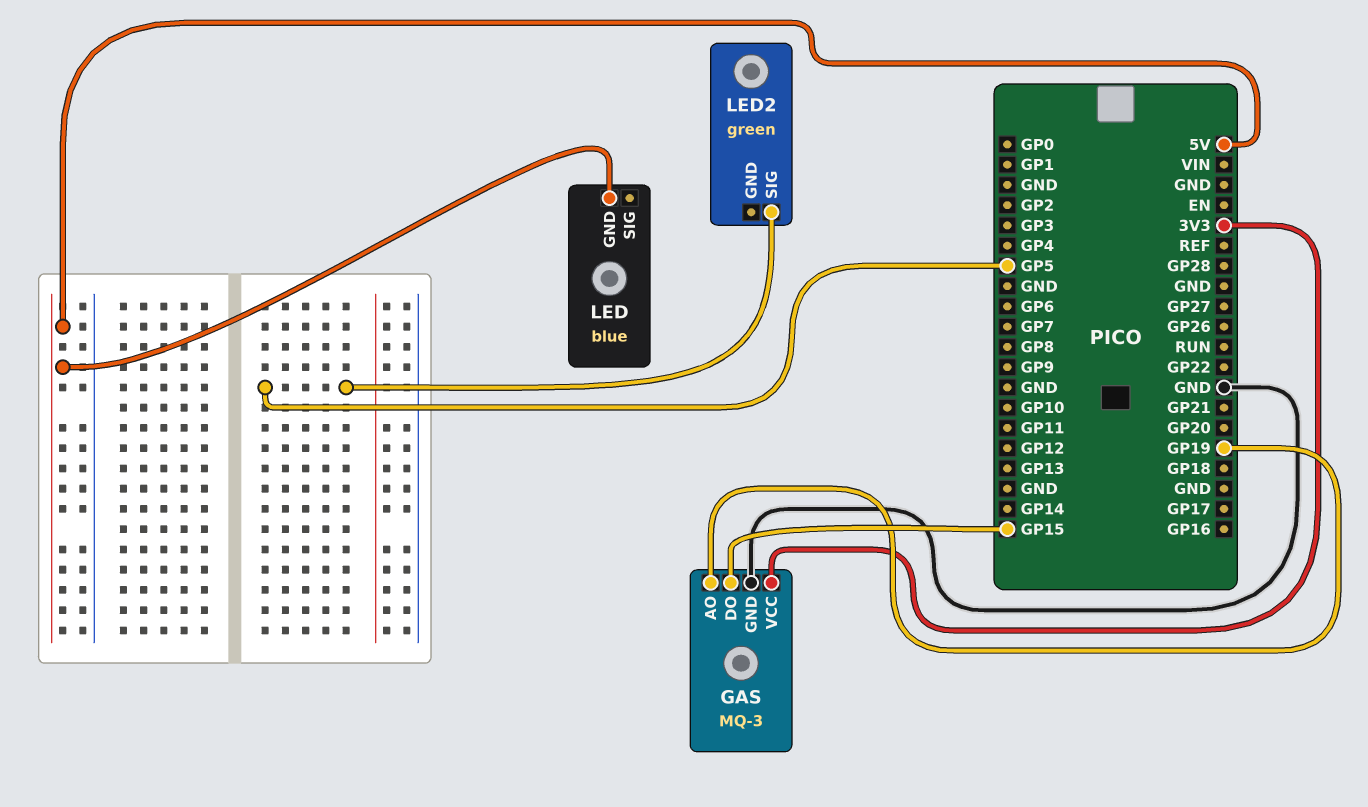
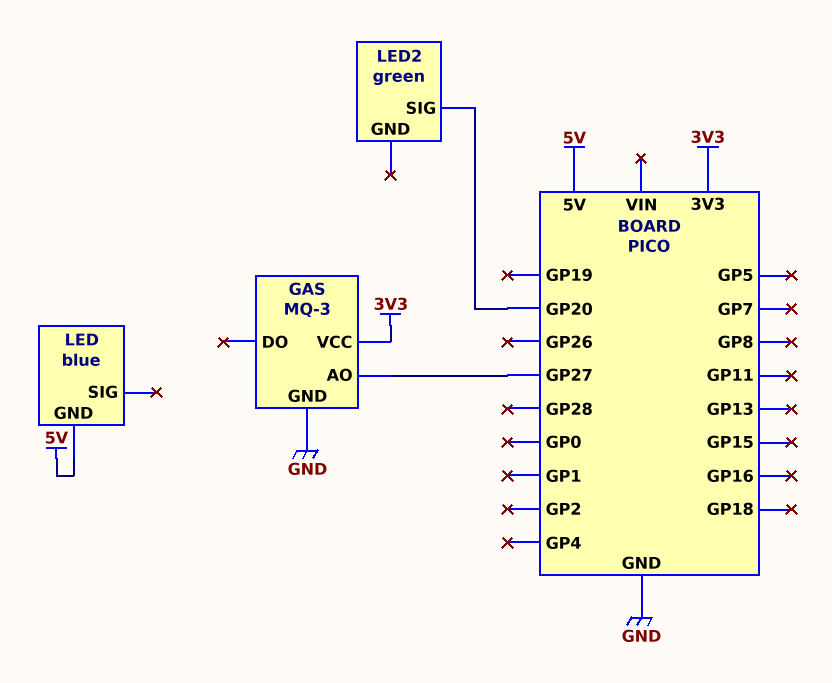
GAS pin AO: GP19 -> GP27
GAS pin DO: GP15 -> none
LED2 pin SIG: GP5 -> GP20

